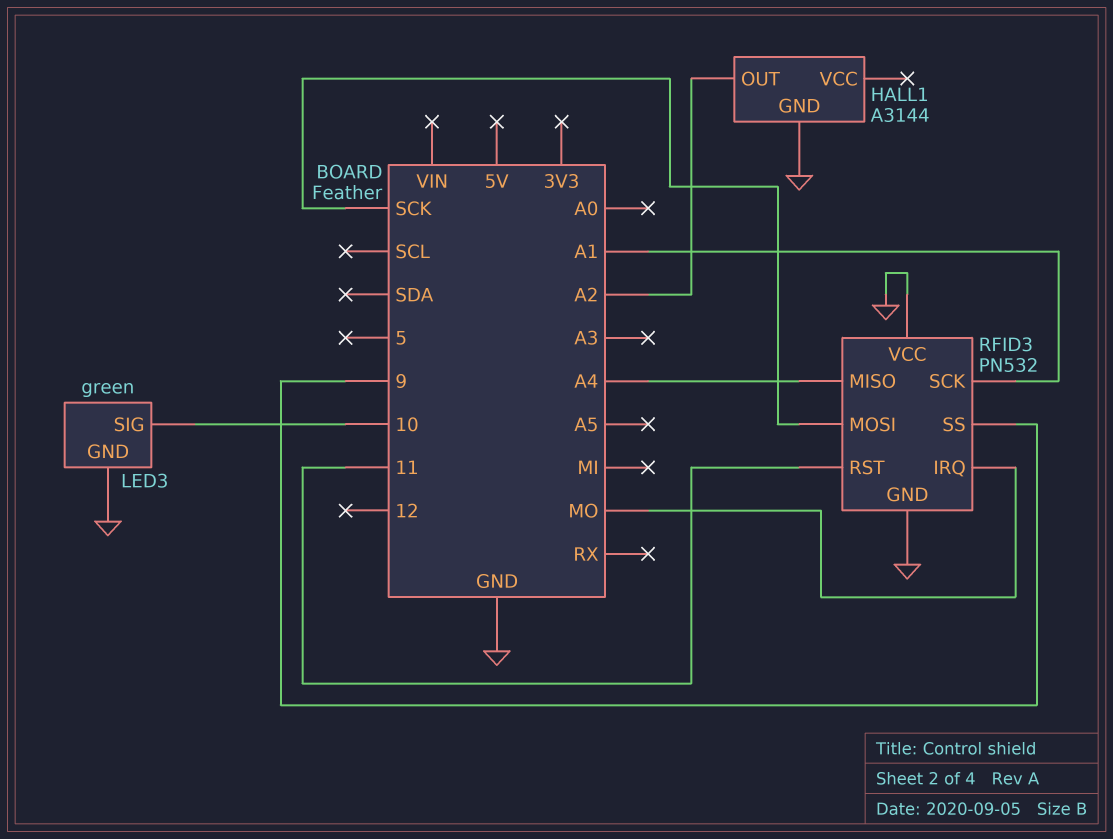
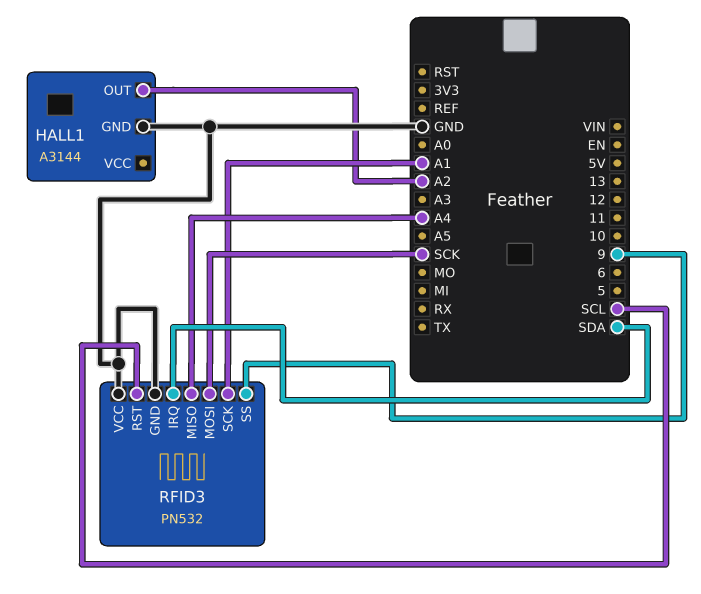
LED3: green -> none
LED3 pin GND: GND -> none
LED3 pin SIG: 10 -> none
RFID3 pin IRQ: MO -> SDA
RFID3 pin RST: 11 -> SCL

